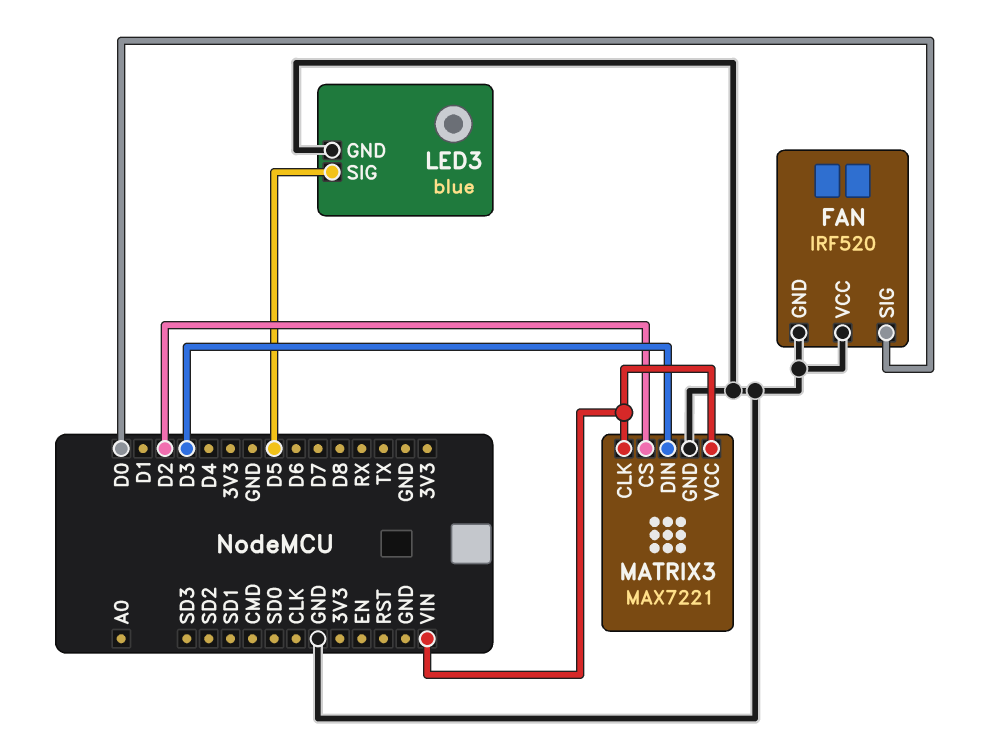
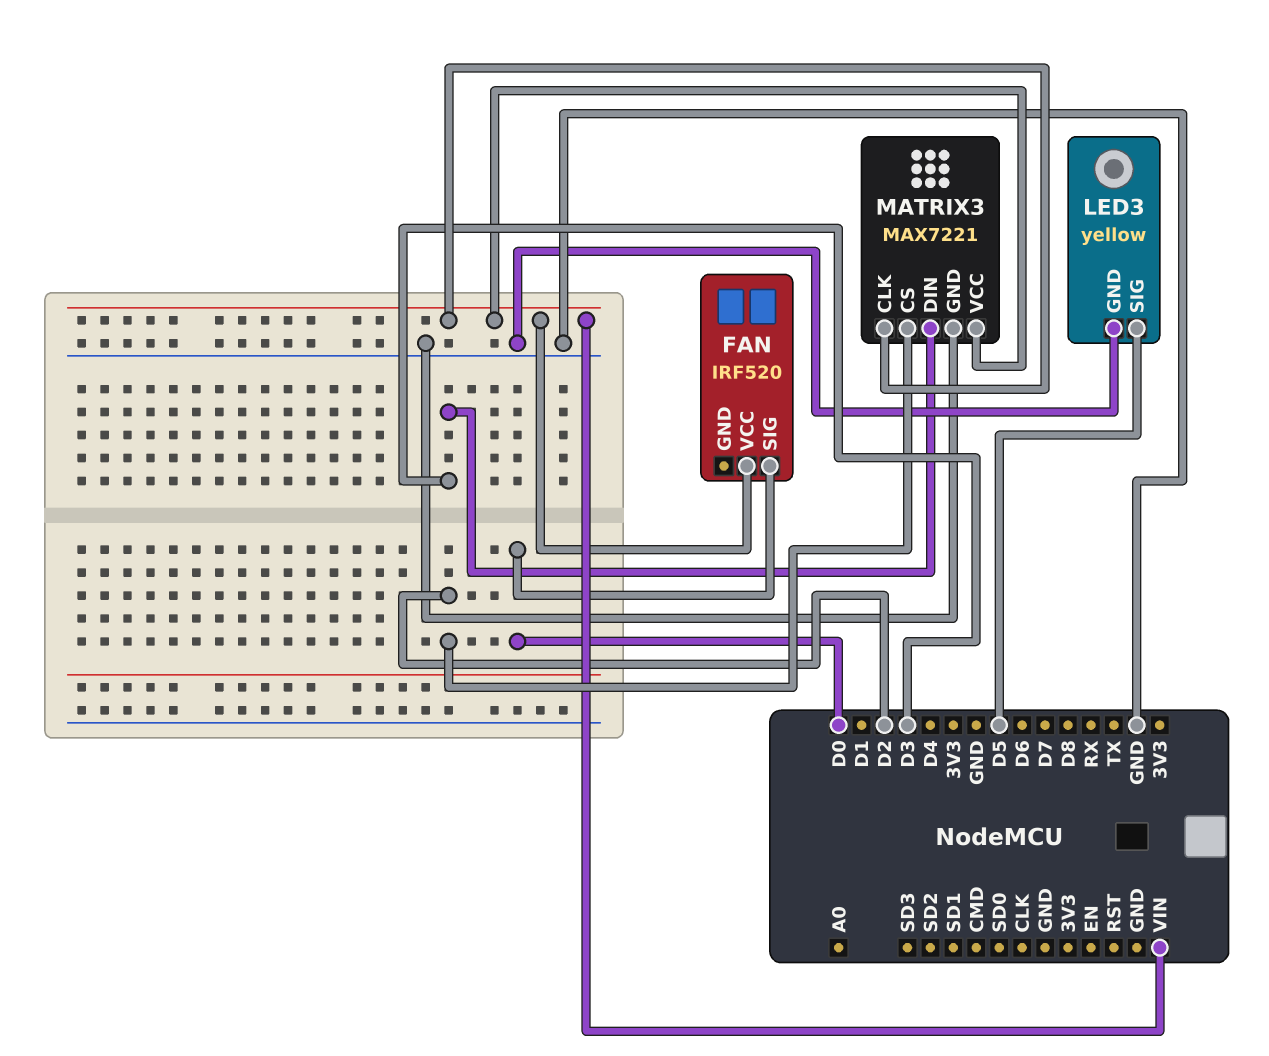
FAN pin GND: GND -> none
FAN pin VCC: GND -> VIN
LED3: blue -> yellow

